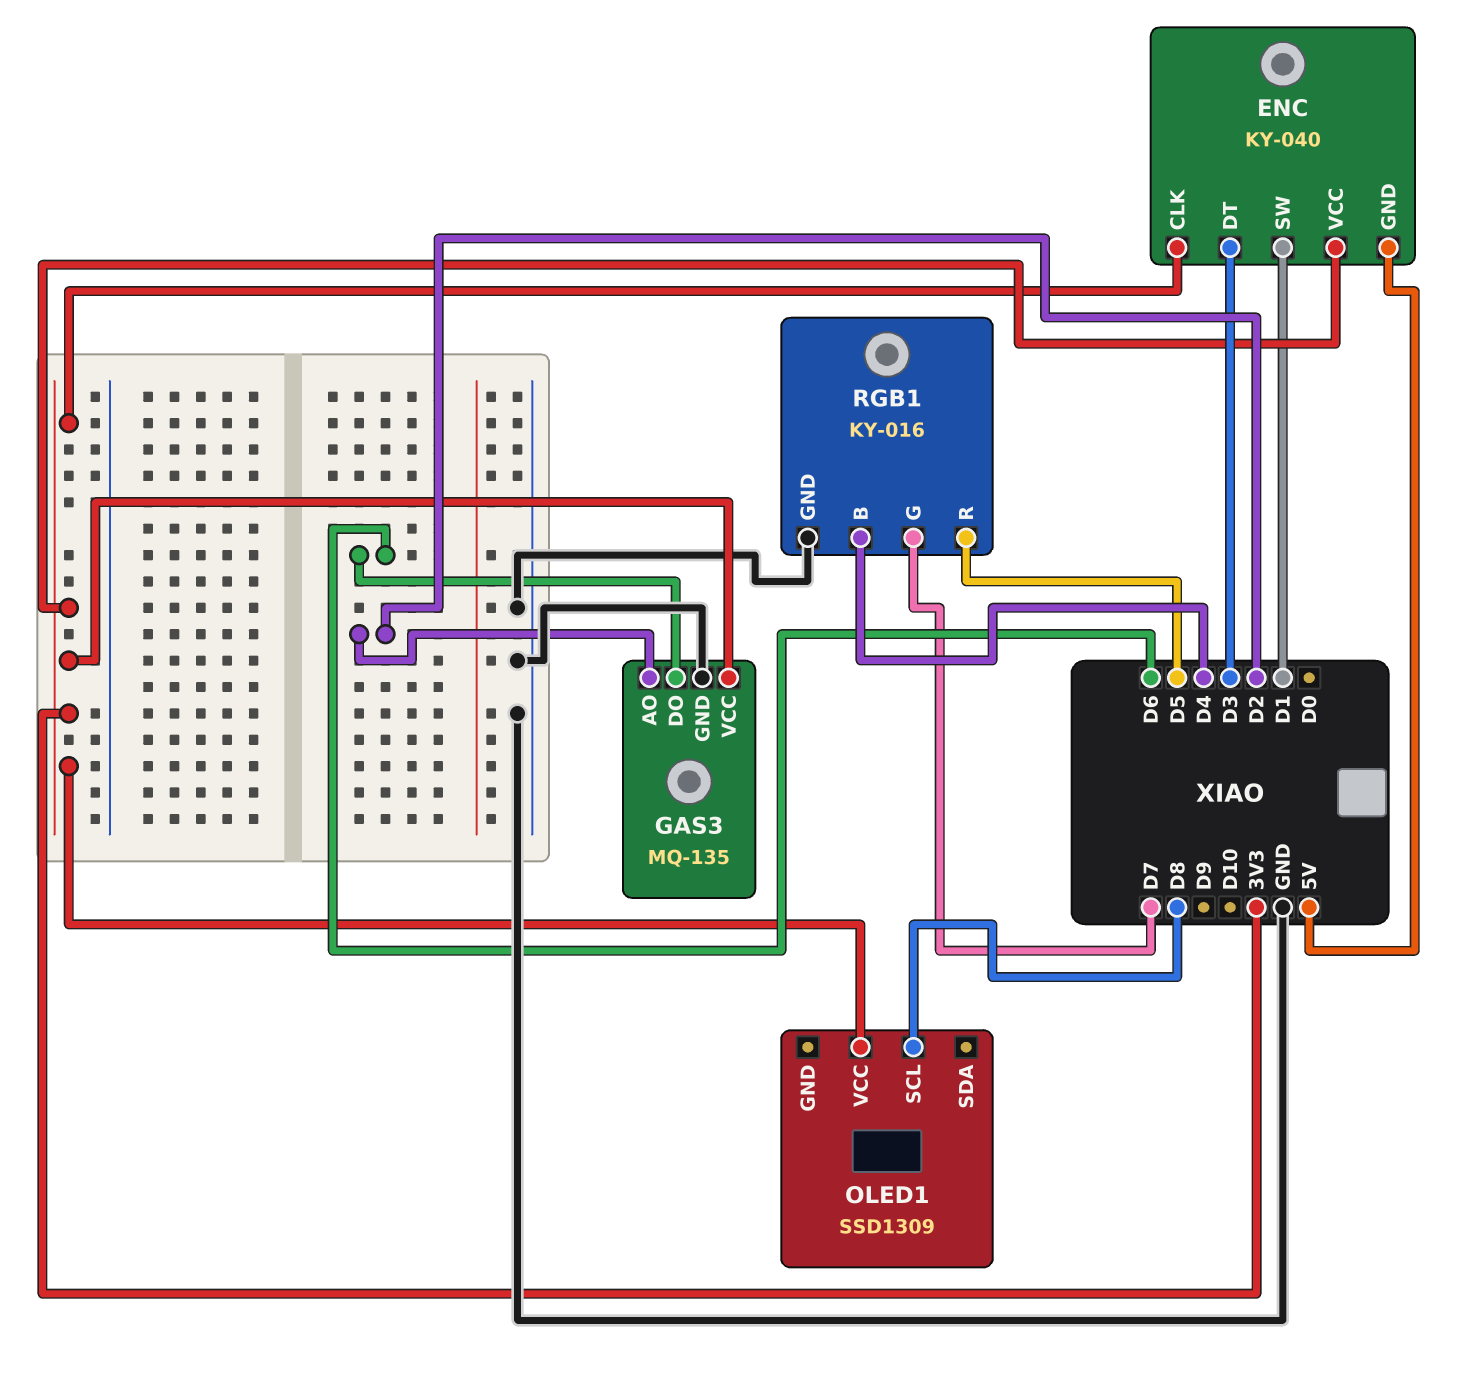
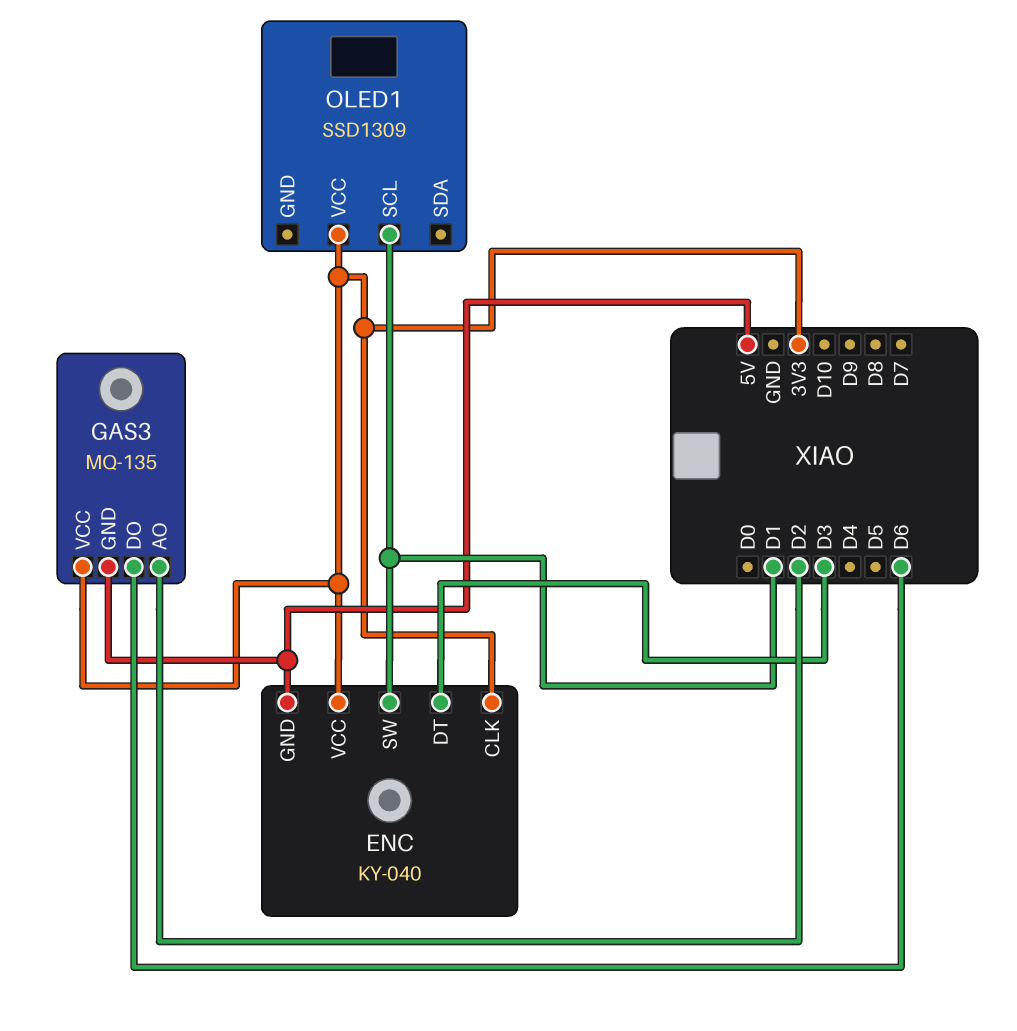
GAS3 pin GND: GND -> 5V
OLED1 pin SCL: D8 -> D1
RGB1: KY-016 -> none
RGB1 pin B: D4 -> none
RGB1 pin G: D7 -> none
RGB1 pin GND: GND -> none
RGB1 pin R: D5 -> none

